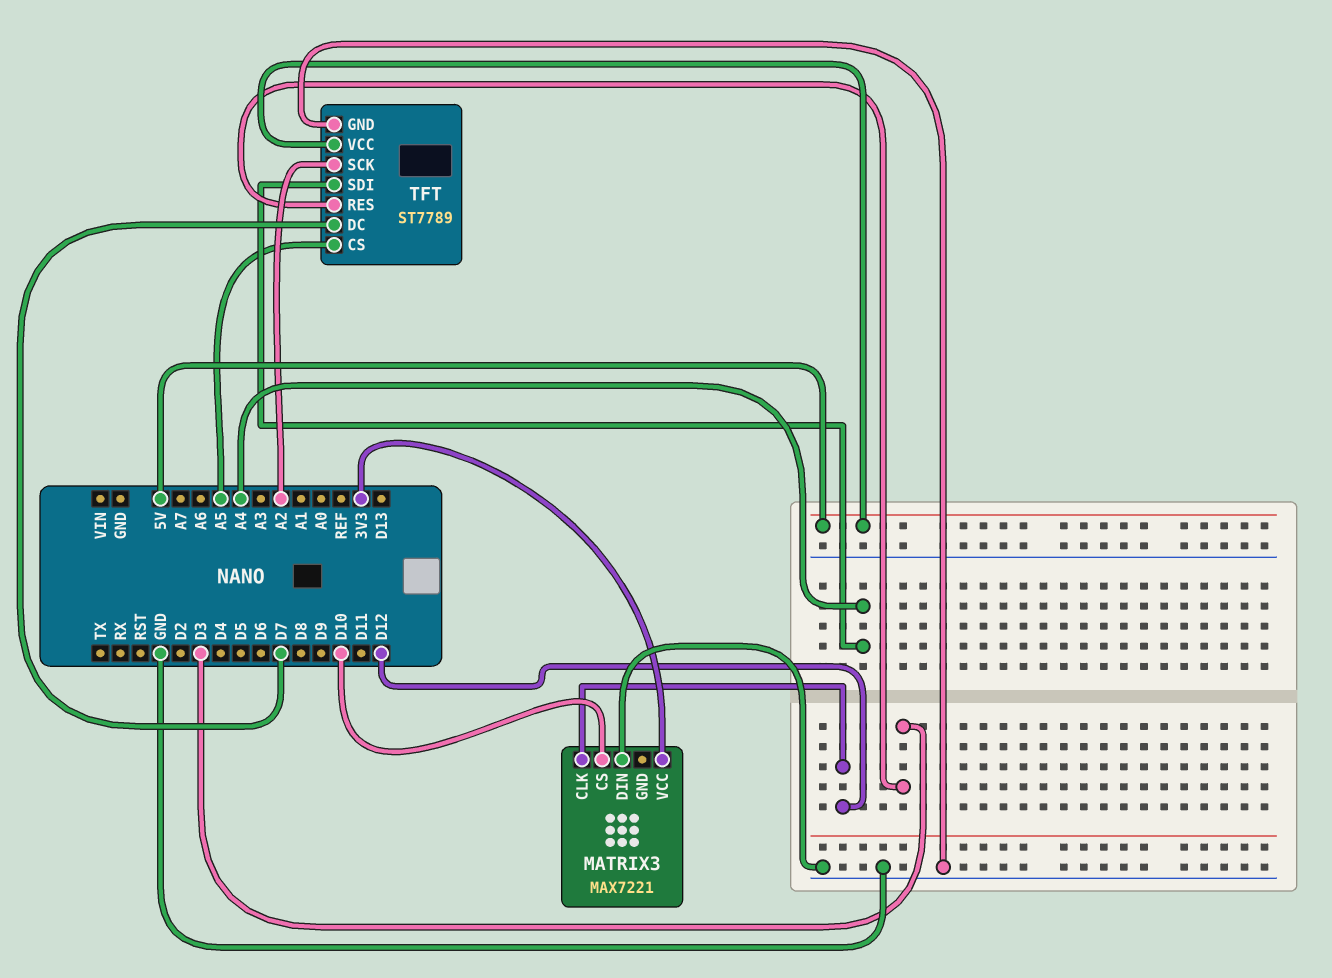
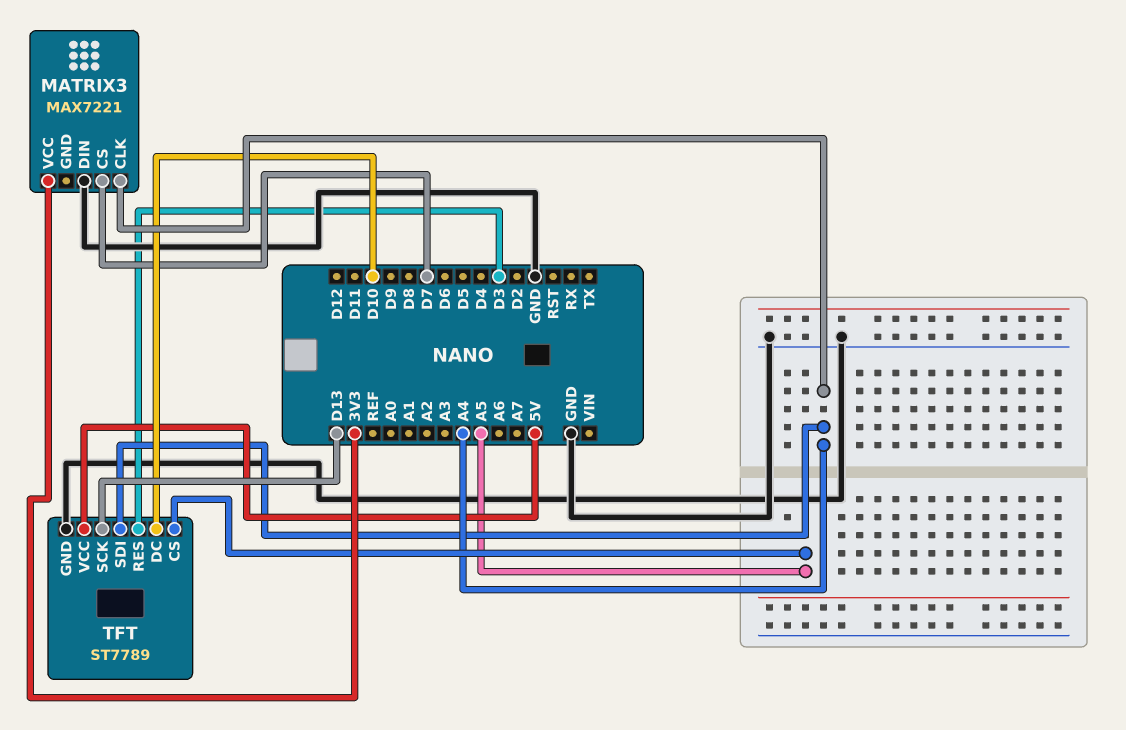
MATRIX3 pin CLK: D12 -> A4
MATRIX3 pin CS: D10 -> D7
TFT pin DC: D7 -> D10
TFT pin SCK: A2 -> D13

